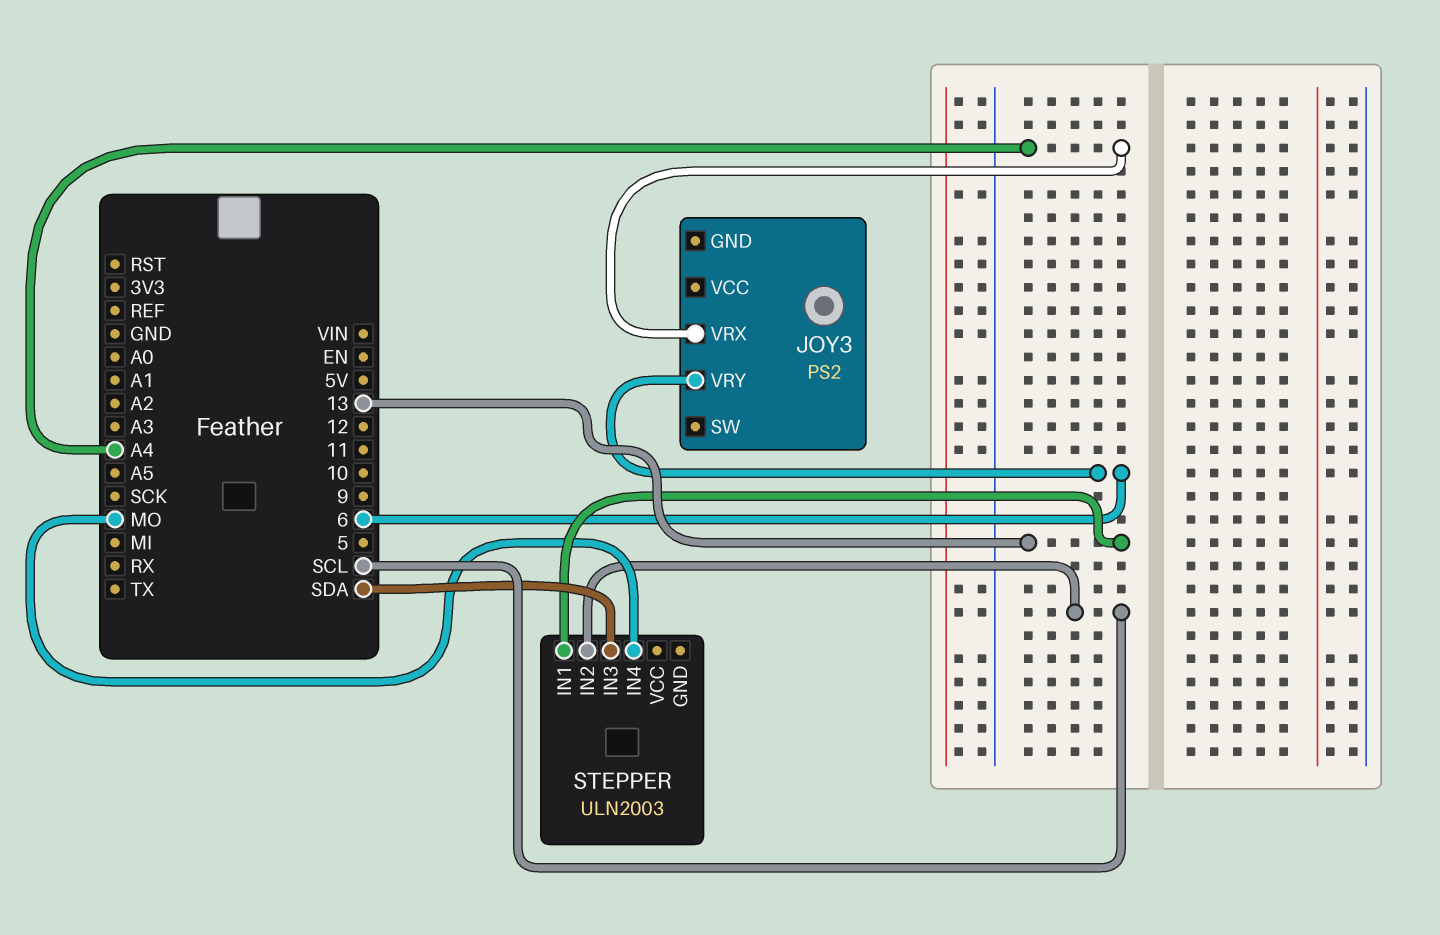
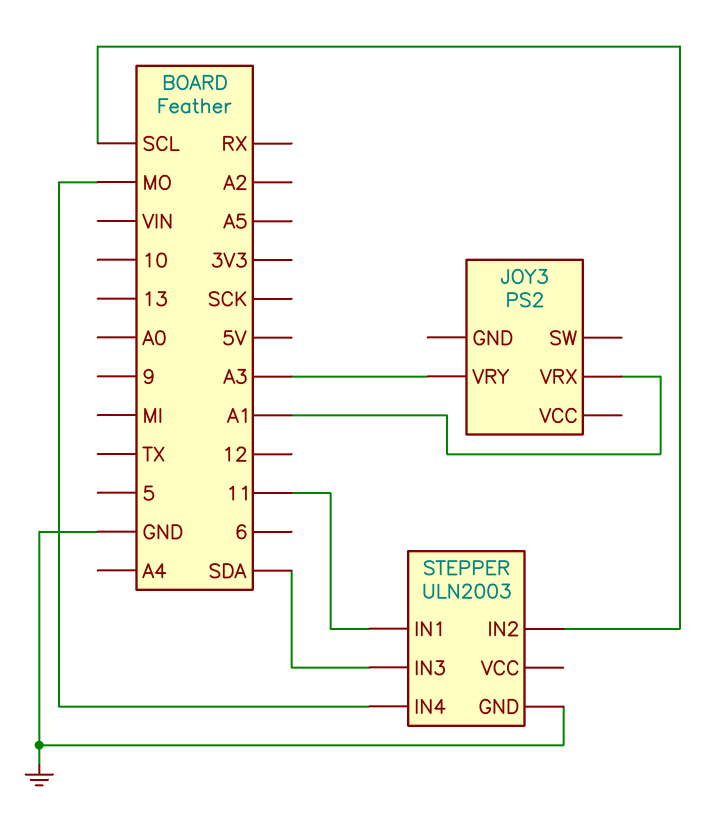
JOY3 pin VRX: A4 -> A1
JOY3 pin VRY: 6 -> A3
STEPPER pin GND: none -> GND
STEPPER pin IN1: 13 -> 11

